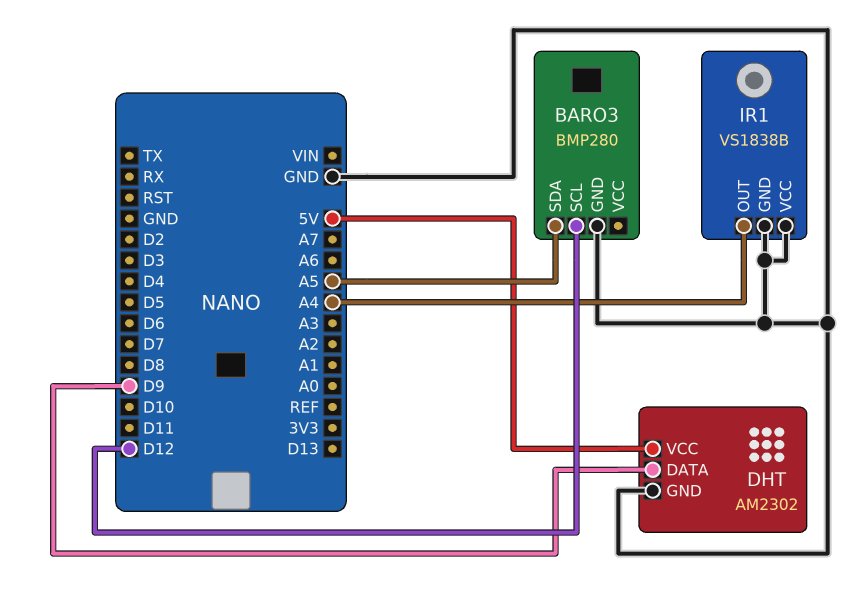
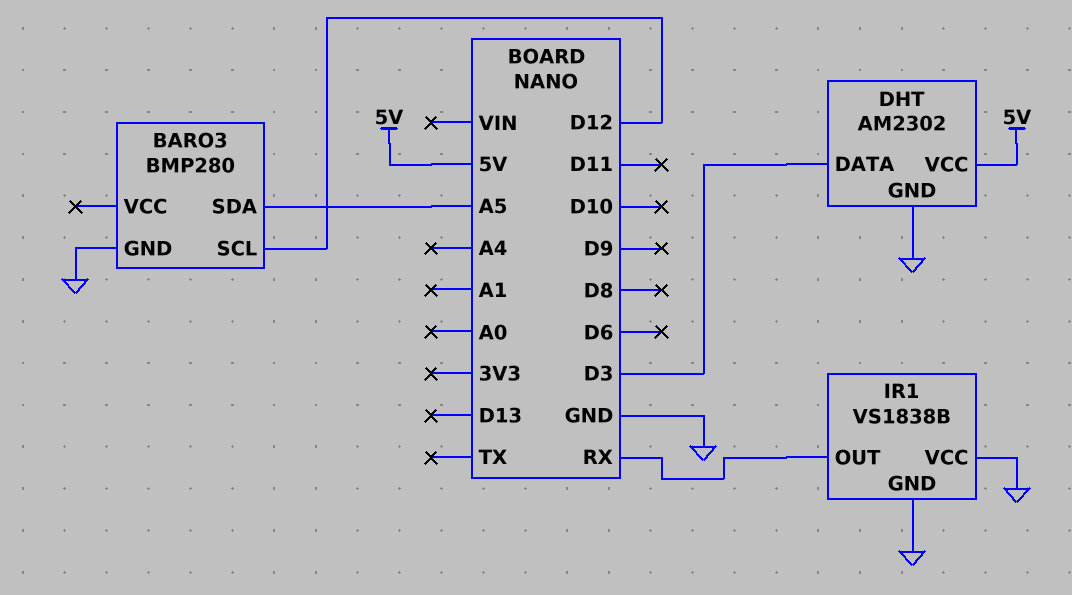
DHT pin DATA: D9 -> D3
IR1 pin OUT: A4 -> RX

